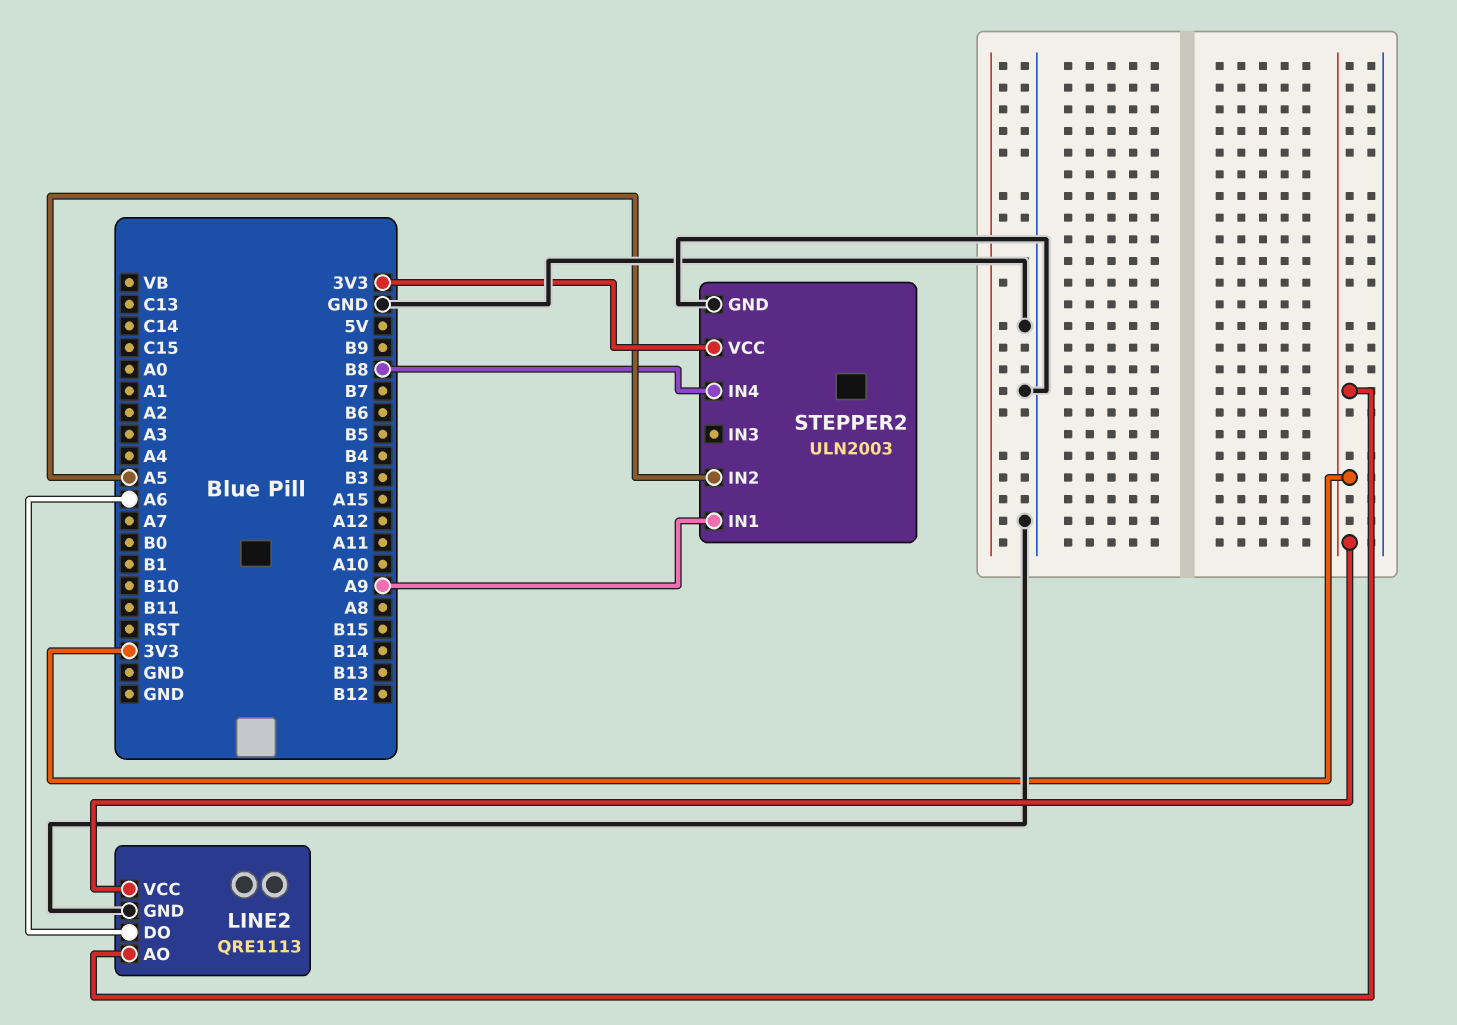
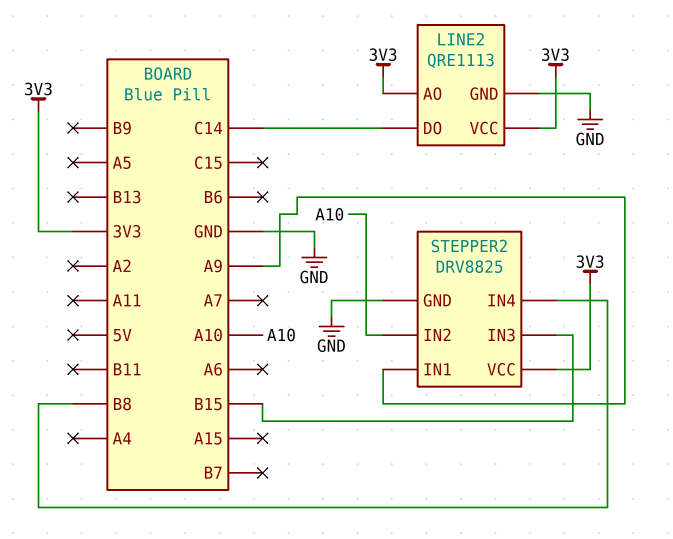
LINE2 pin DO: A6 -> C14
STEPPER2: ULN2003 -> DRV8825
STEPPER2 pin IN2: A5 -> A10
STEPPER2 pin IN3: none -> B15

